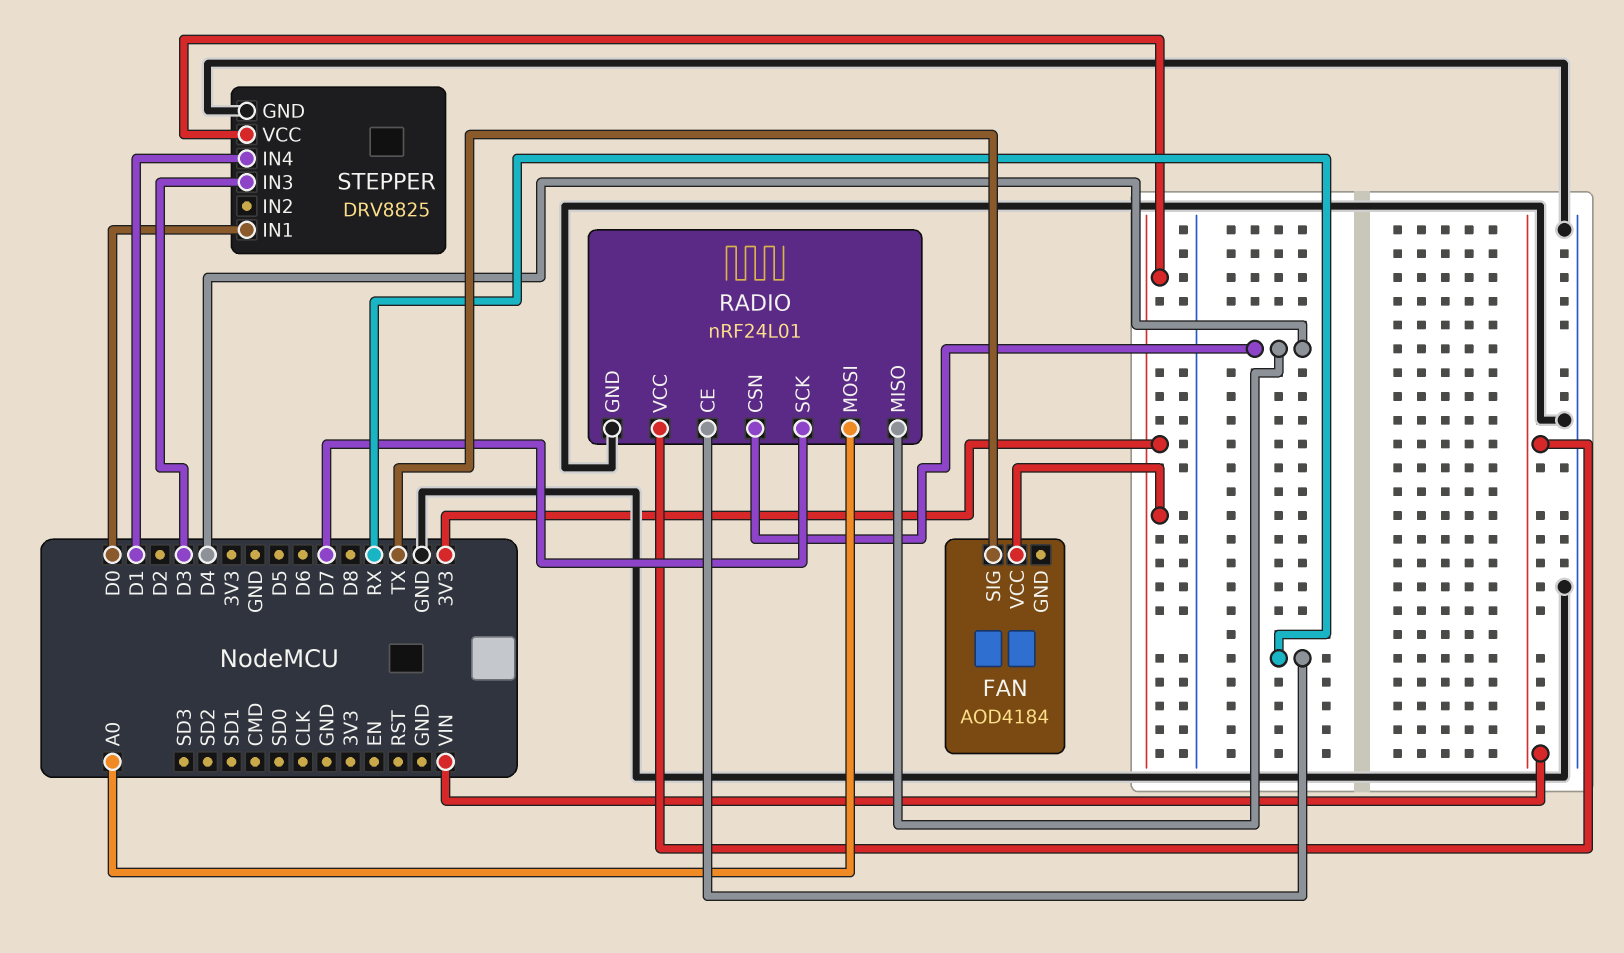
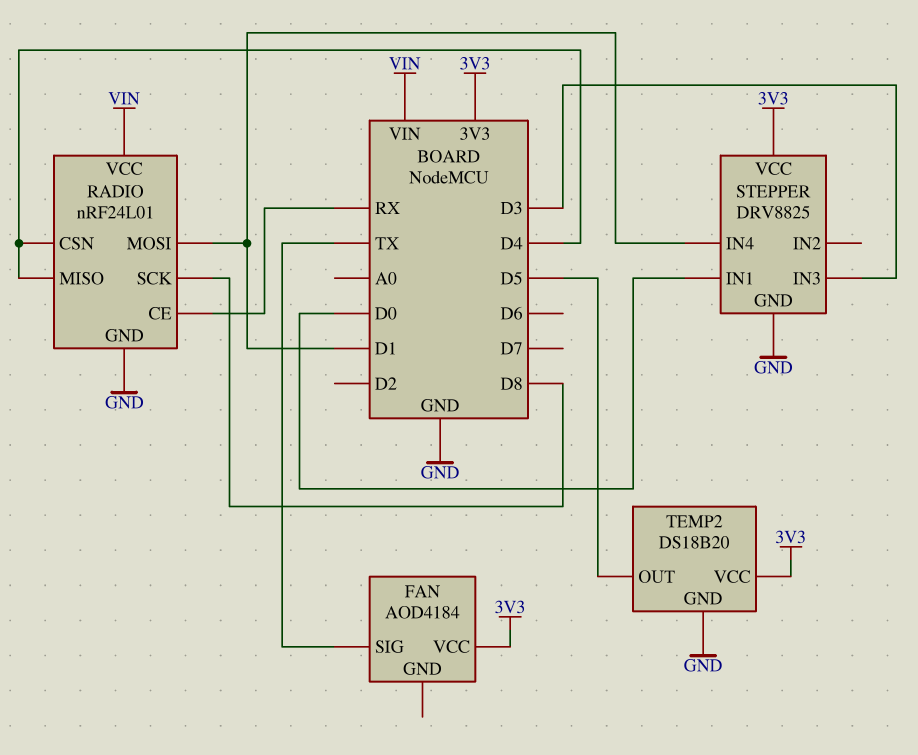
RADIO pin MOSI: A0 -> D1
RADIO pin SCK: D7 -> D8
TEMP2: none -> DS18B20
TEMP2 pin GND: none -> GND
TEMP2 pin OUT: none -> D5
TEMP2 pin VCC: none -> 3V3

